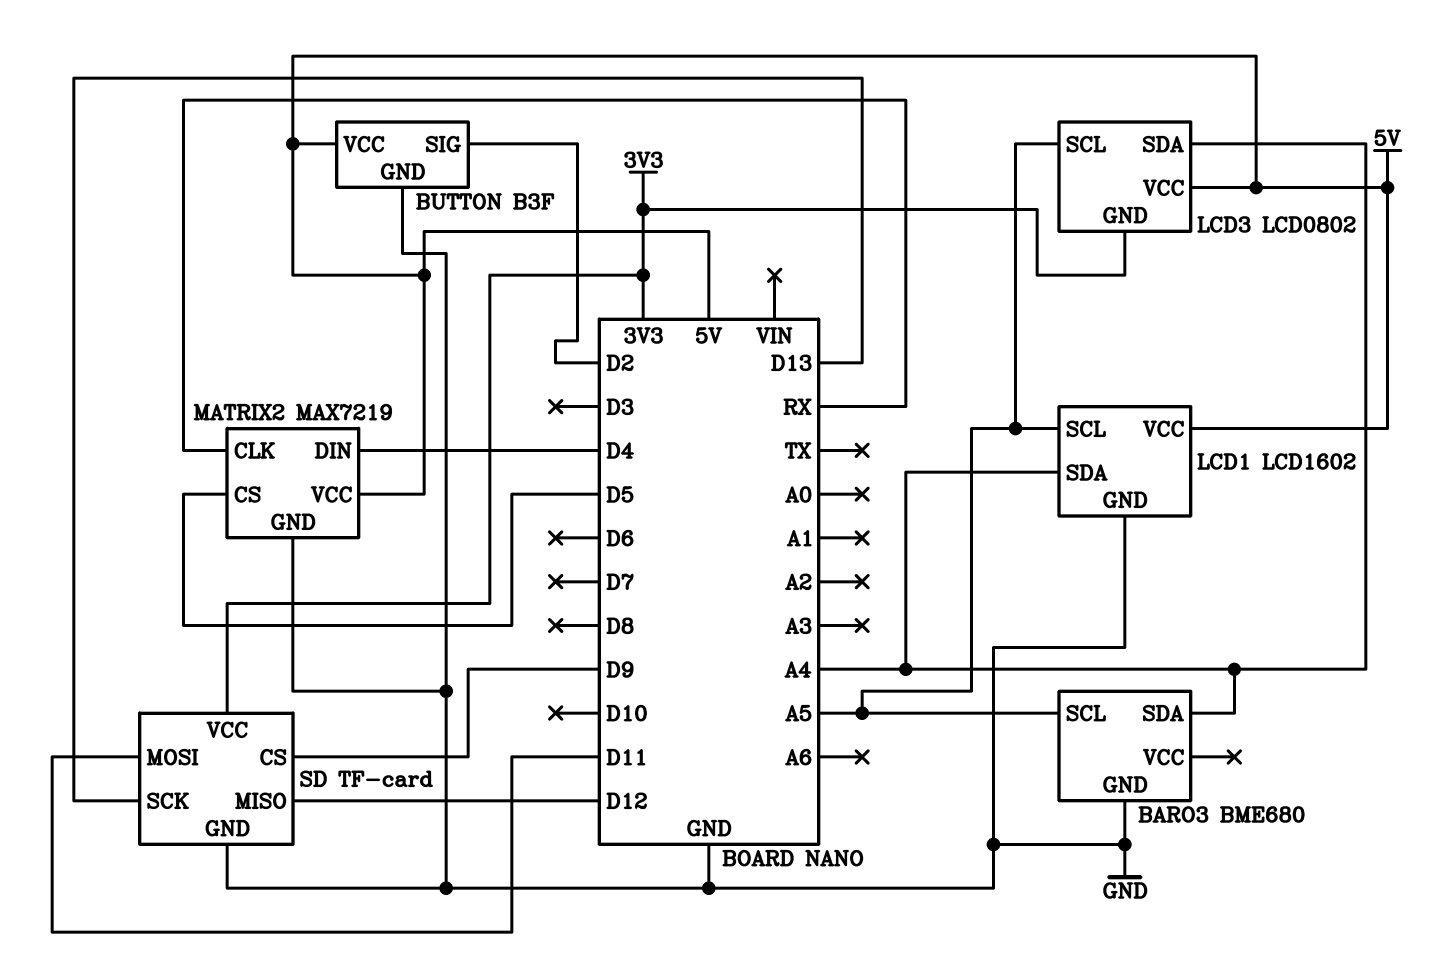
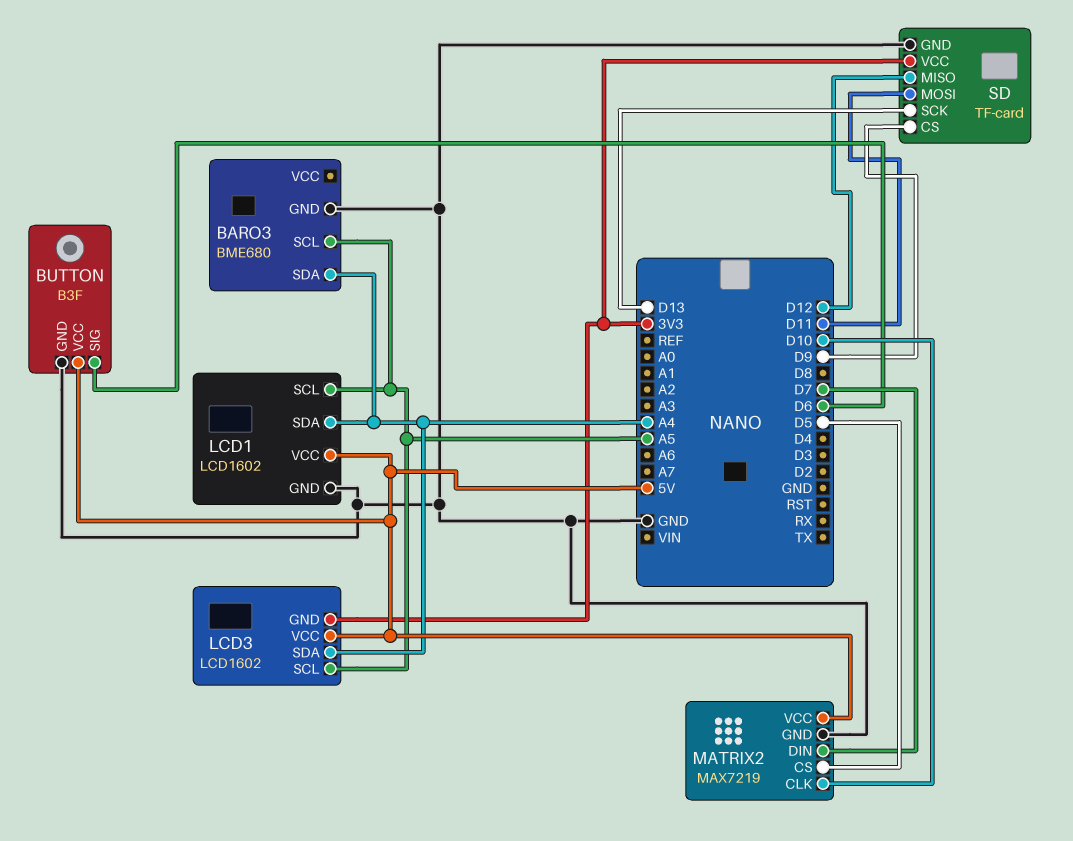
BUTTON pin SIG: D2 -> D6
LCD3: LCD0802 -> LCD1602
MATRIX2 pin CLK: RX -> D10
MATRIX2 pin DIN: D4 -> D7

